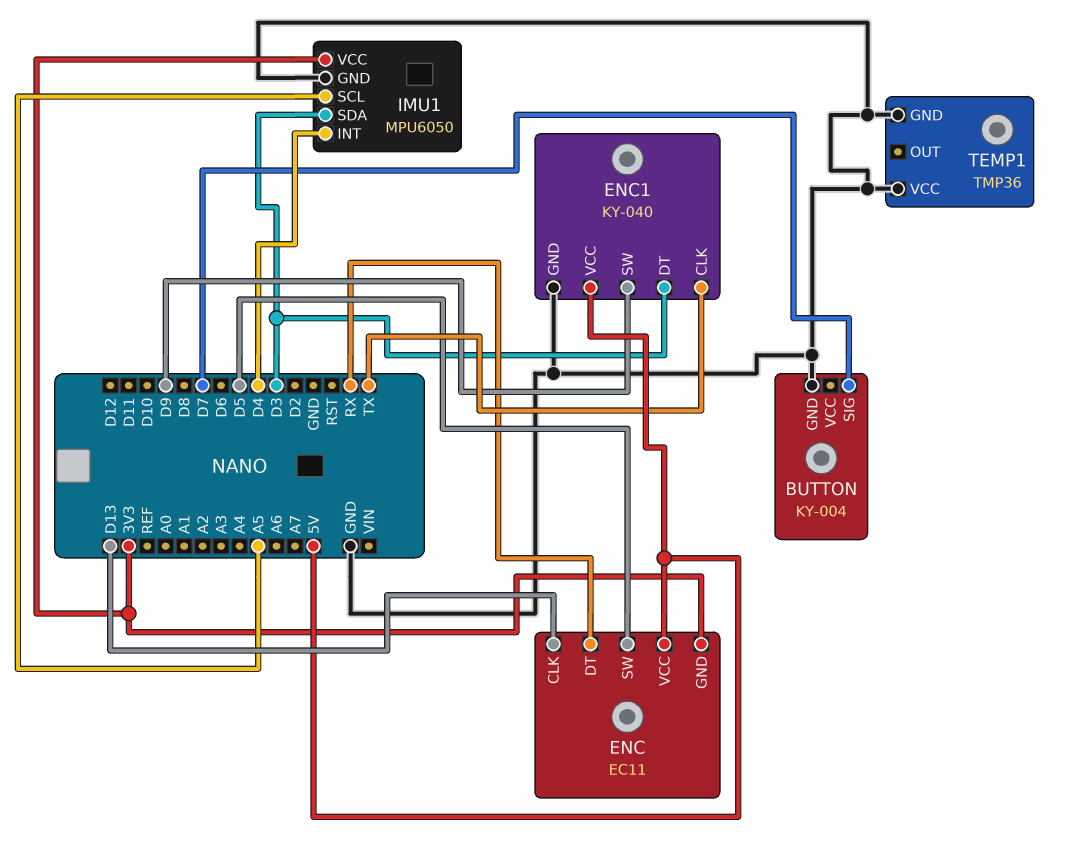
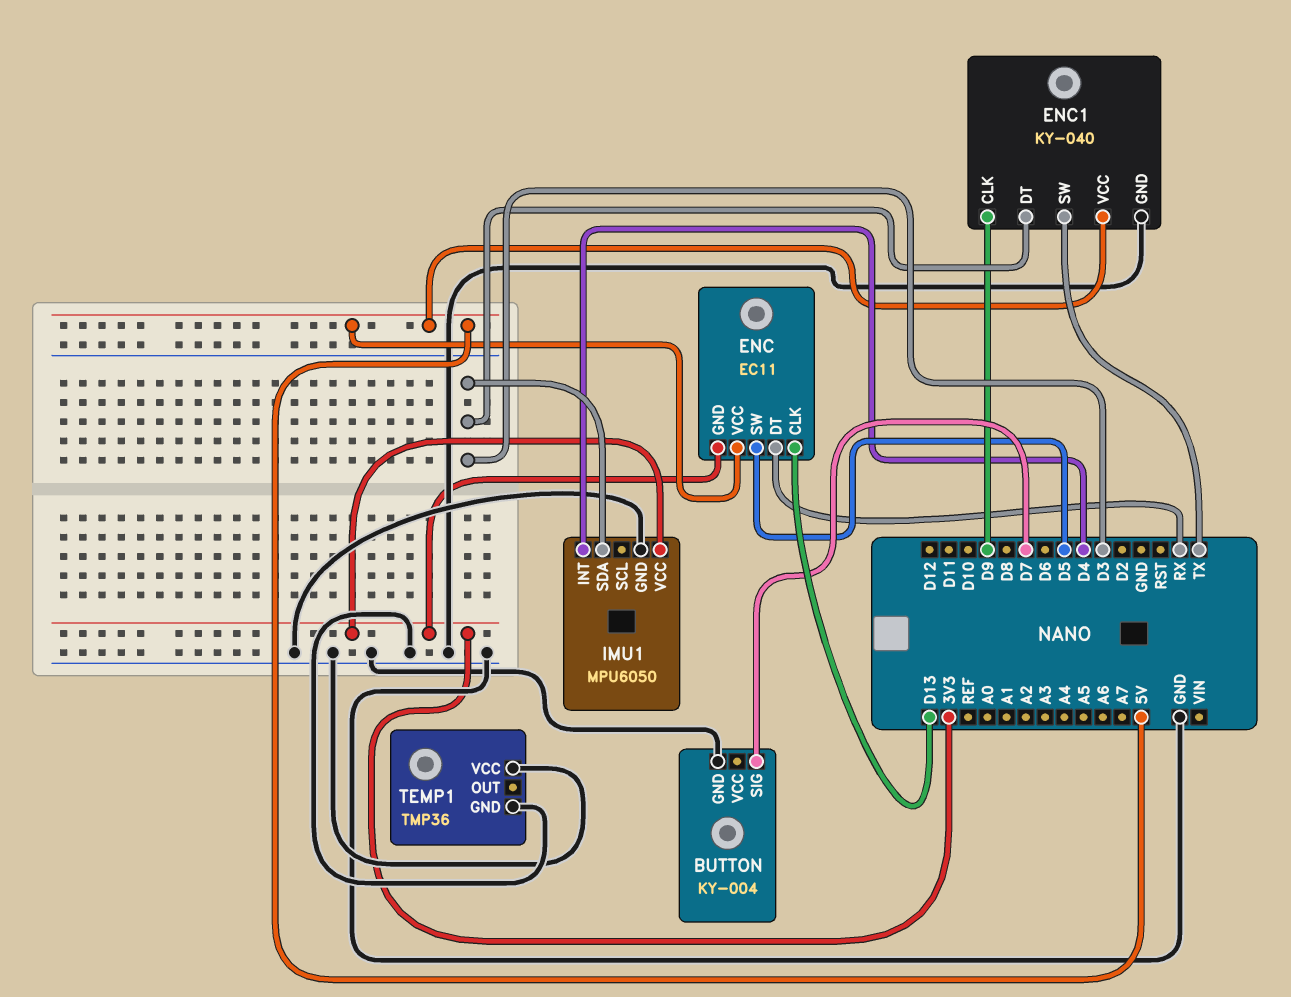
ENC1 pin CLK: TX -> D9
ENC1 pin SW: D9 -> TX
IMU1 pin SCL: A5 -> none

